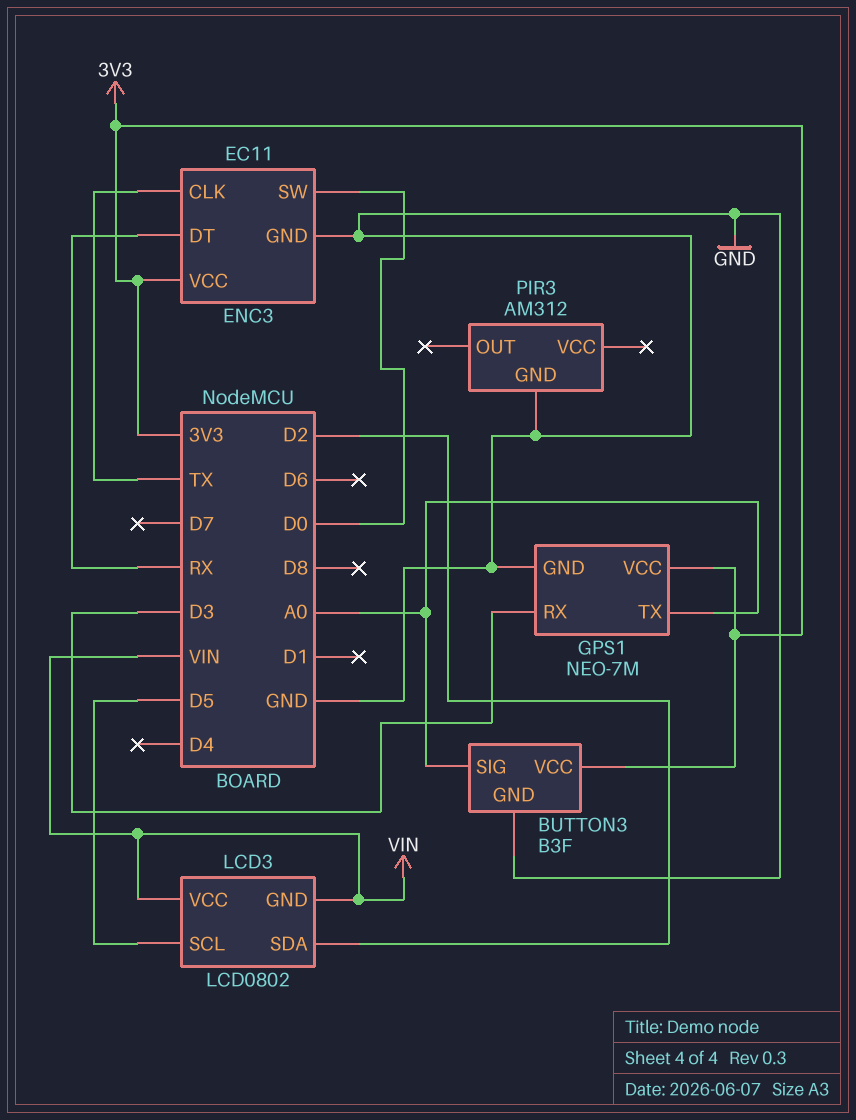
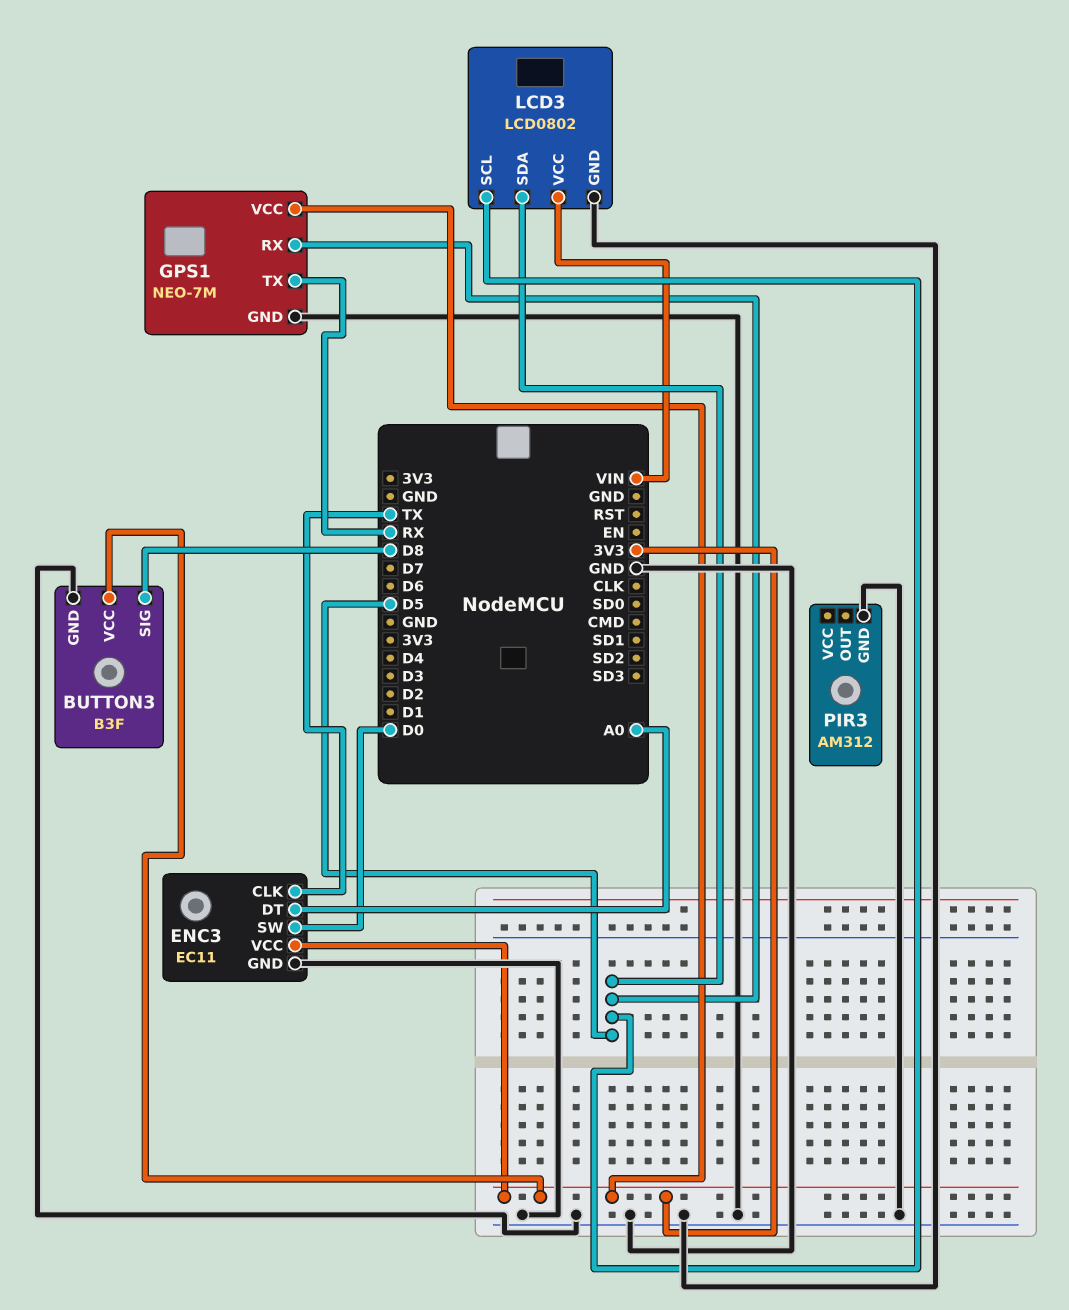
BUTTON3 pin SIG: A0 -> D8
ENC3 pin DT: RX -> A0
GPS1 pin RX: D3 -> D5
GPS1 pin TX: A0 -> RX
LCD3 pin GND: VIN -> GND
LCD3 pin SDA: D2 -> D5

